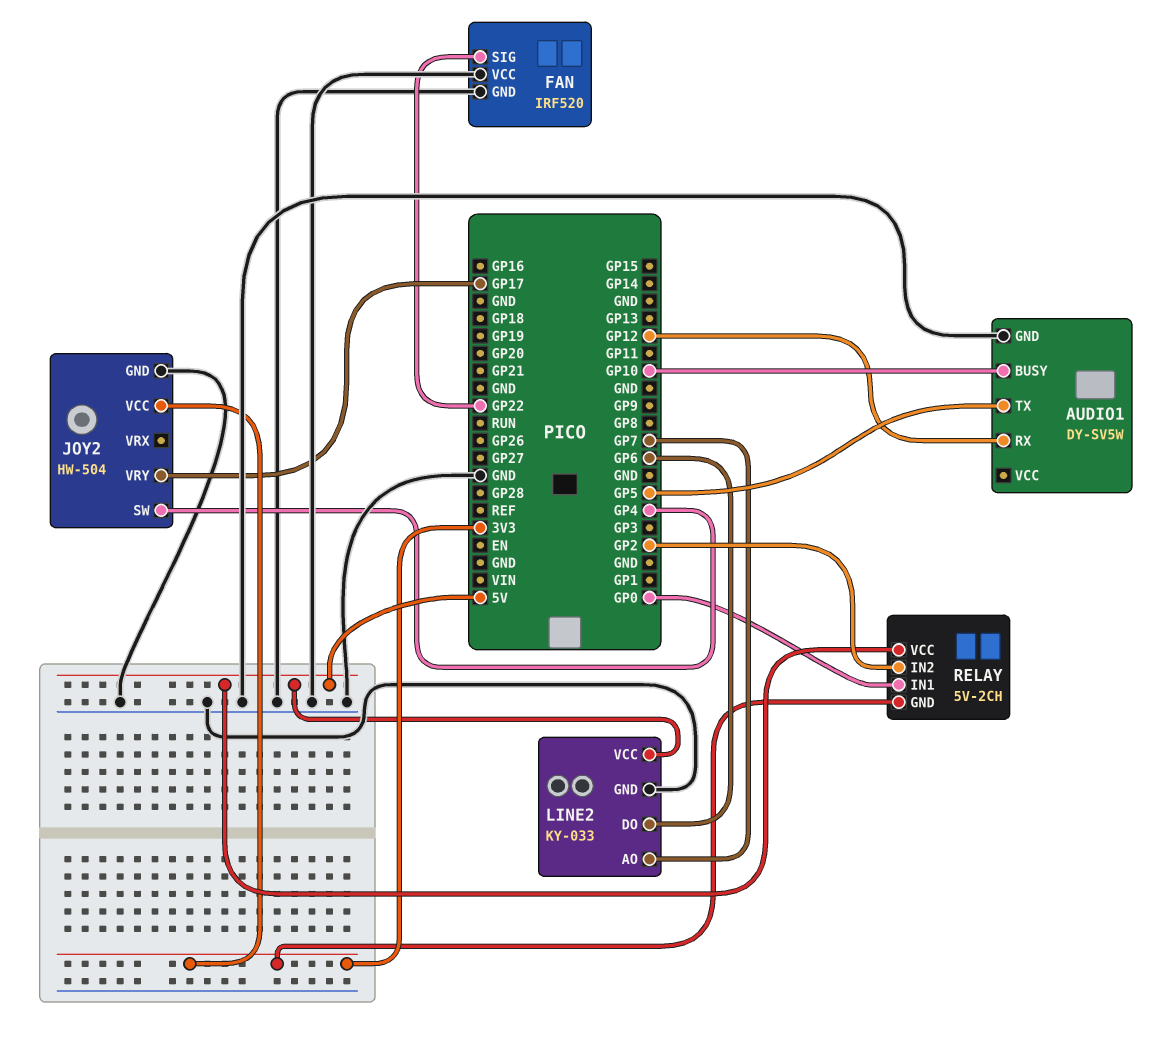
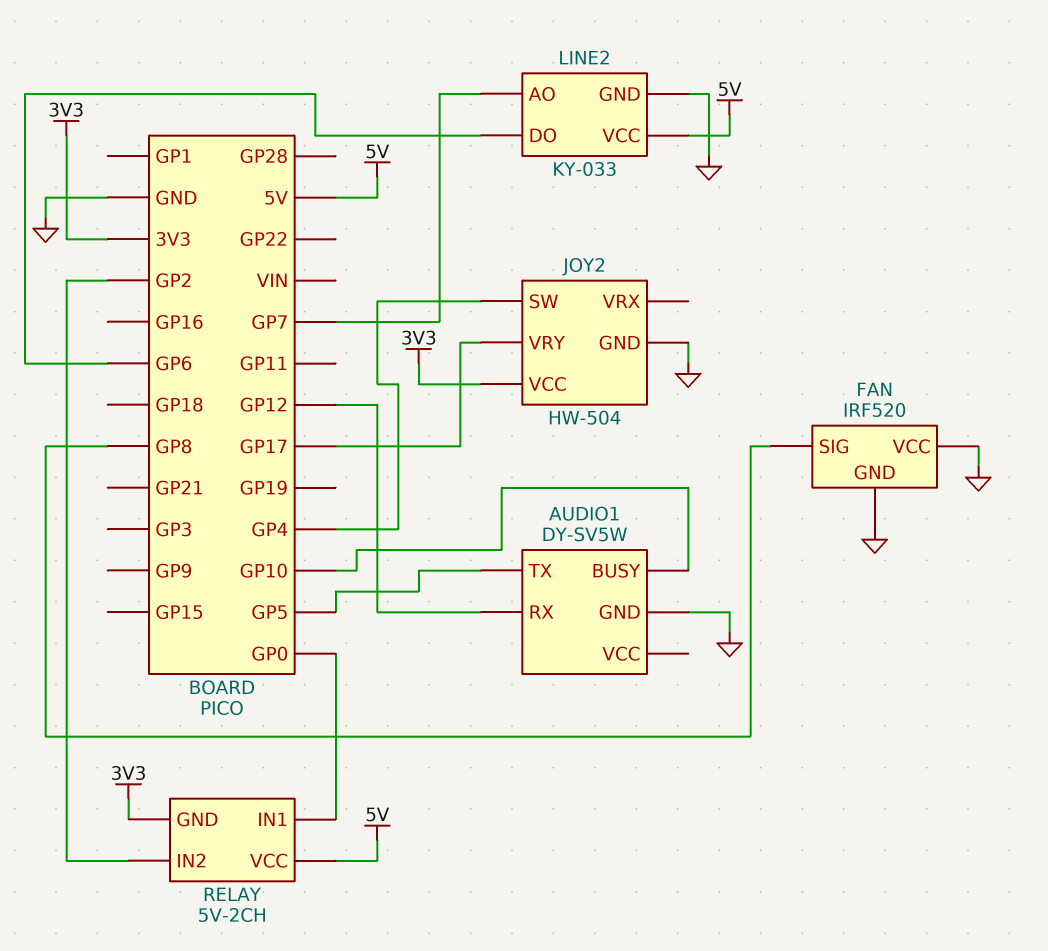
FAN pin SIG: GP22 -> GP8

